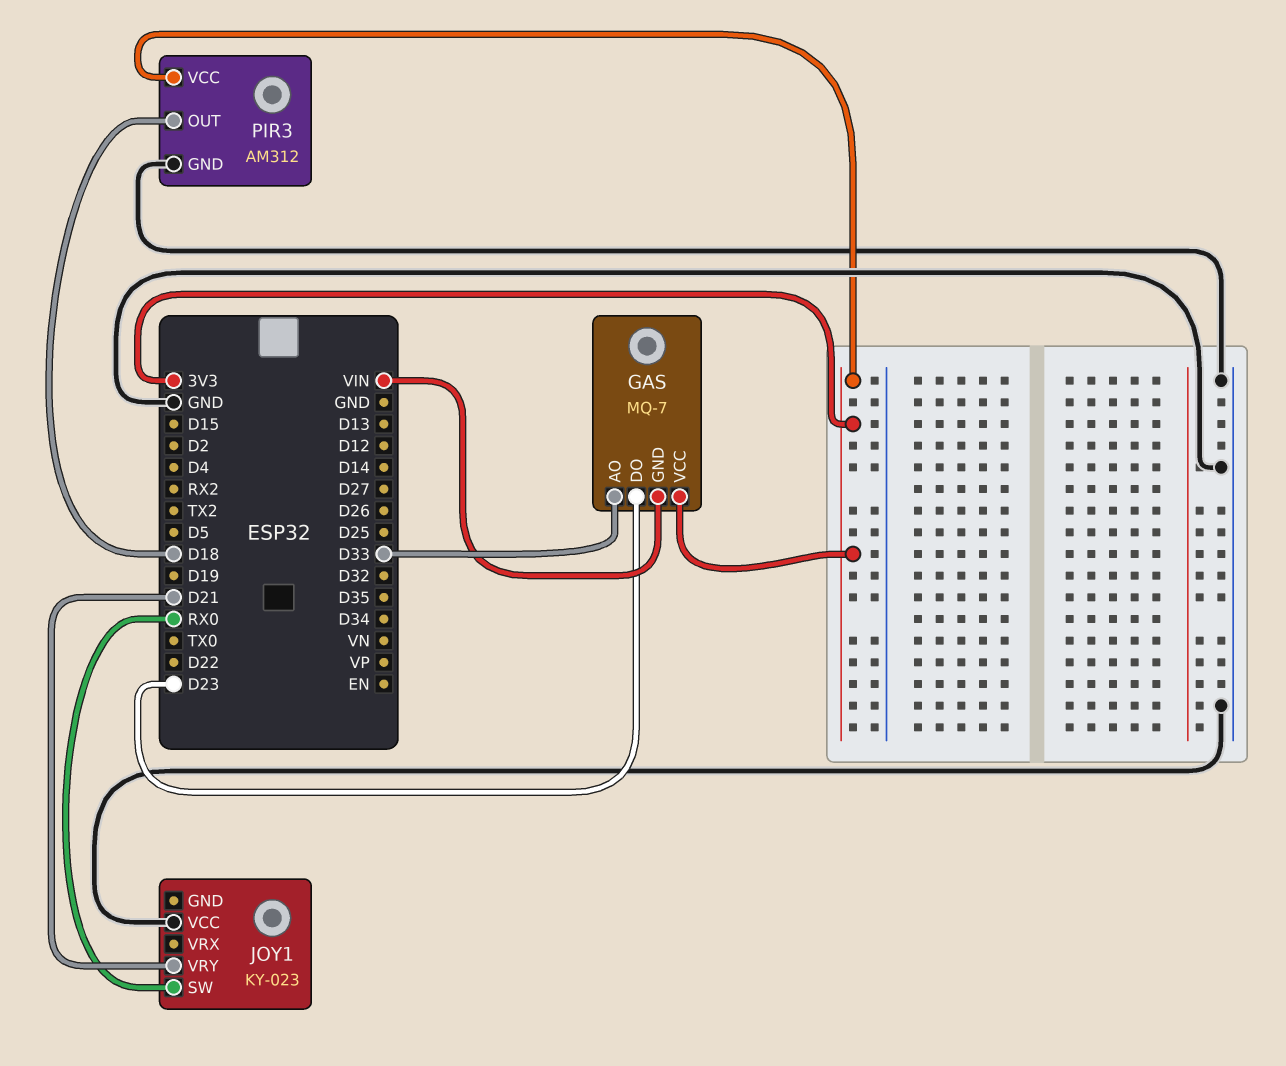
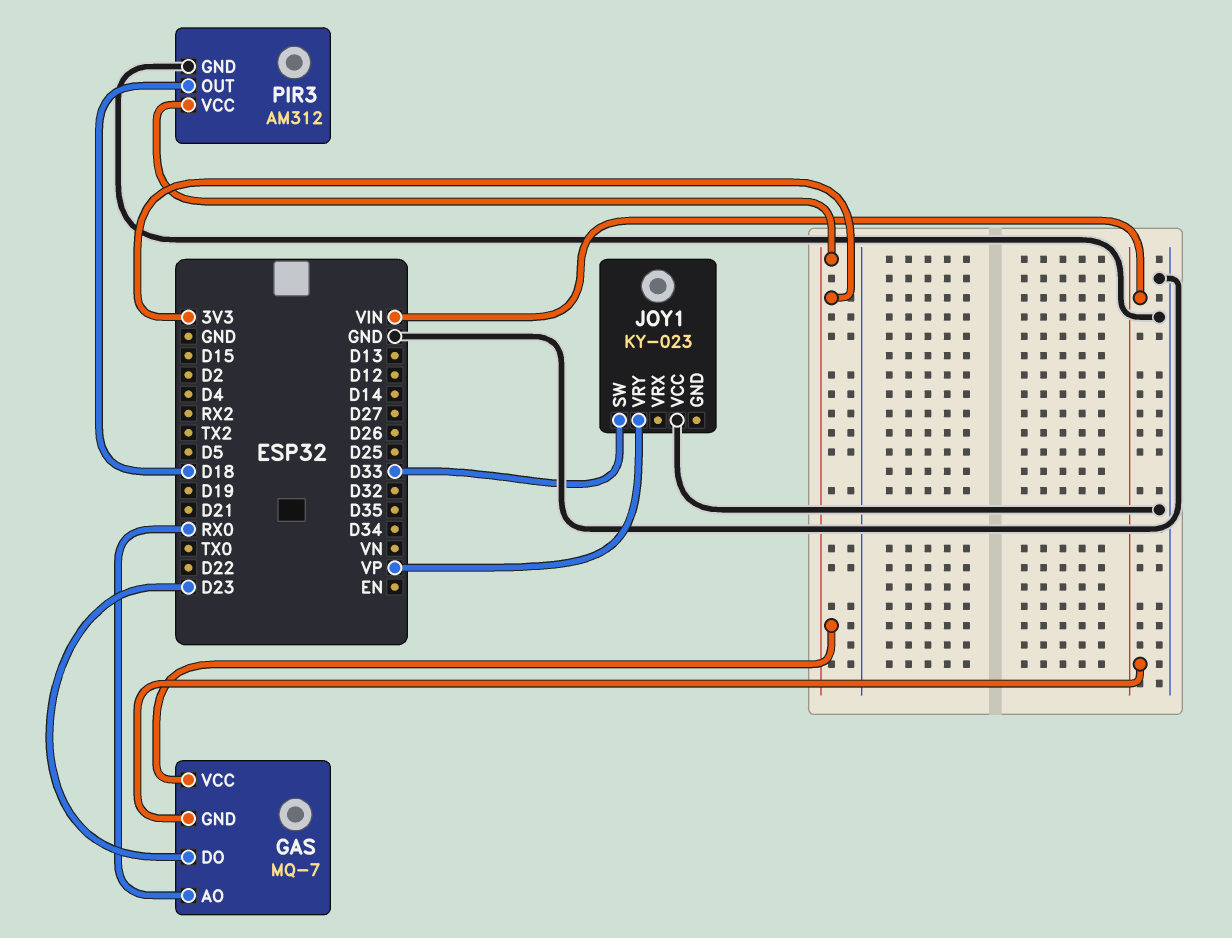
GAS pin AO: D33 -> RX0
JOY1 pin SW: RX0 -> D33
JOY1 pin VRY: D21 -> VP

